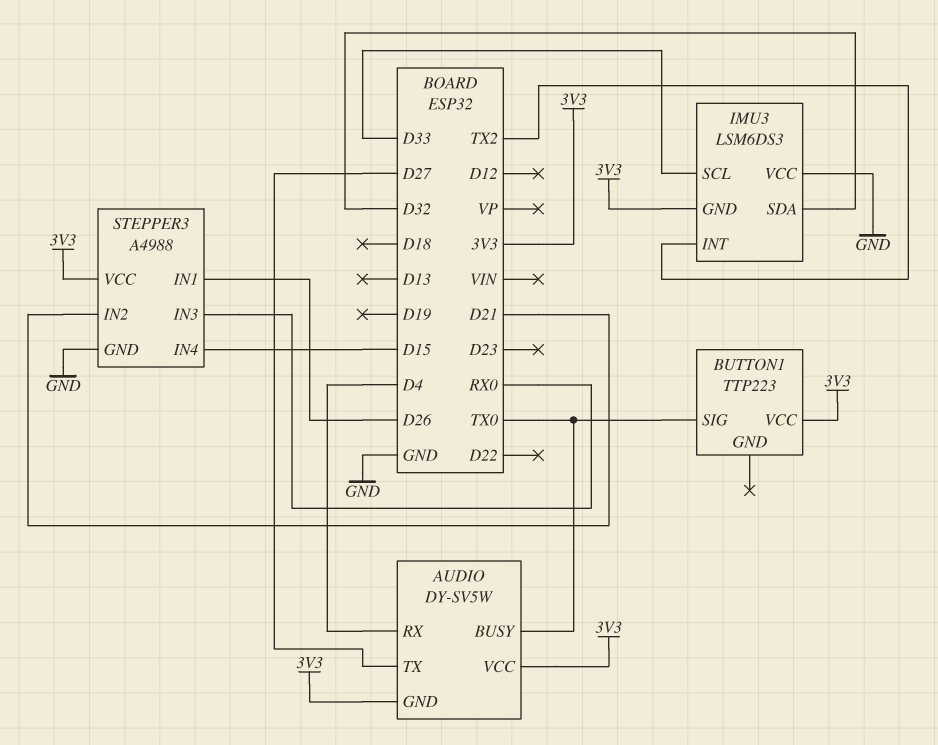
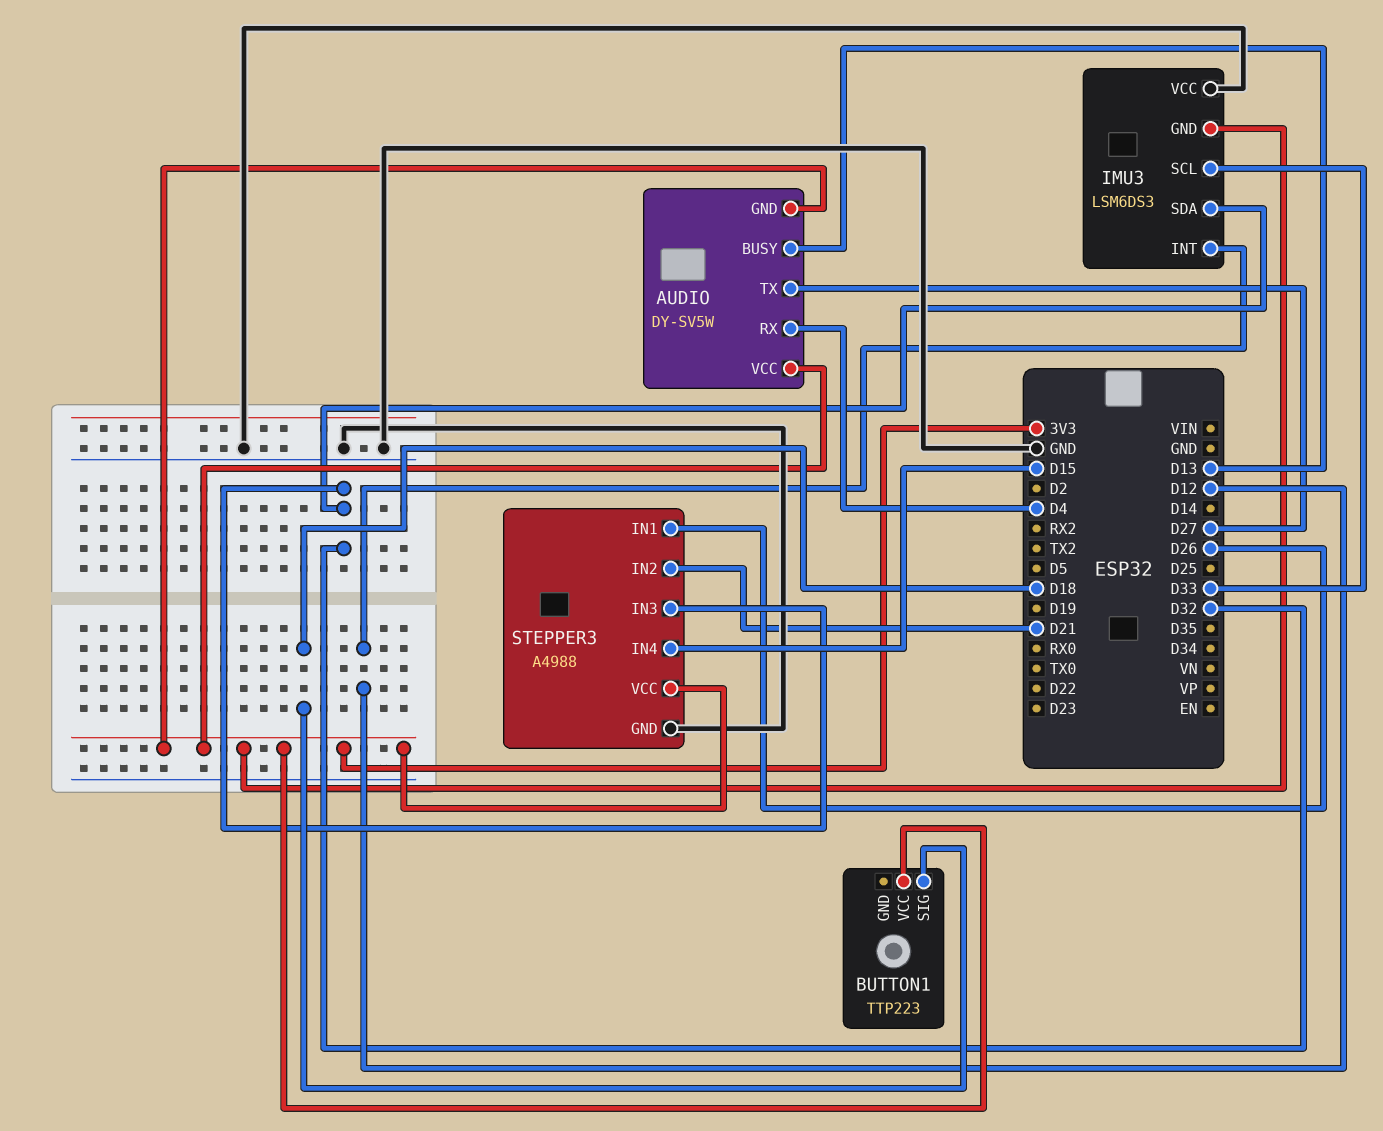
AUDIO pin BUSY: TX0 -> D13
BUTTON1 pin SIG: TX0 -> D18
IMU3 pin INT: TX2 -> D12
STEPPER3 pin IN3: RX0 -> D32

